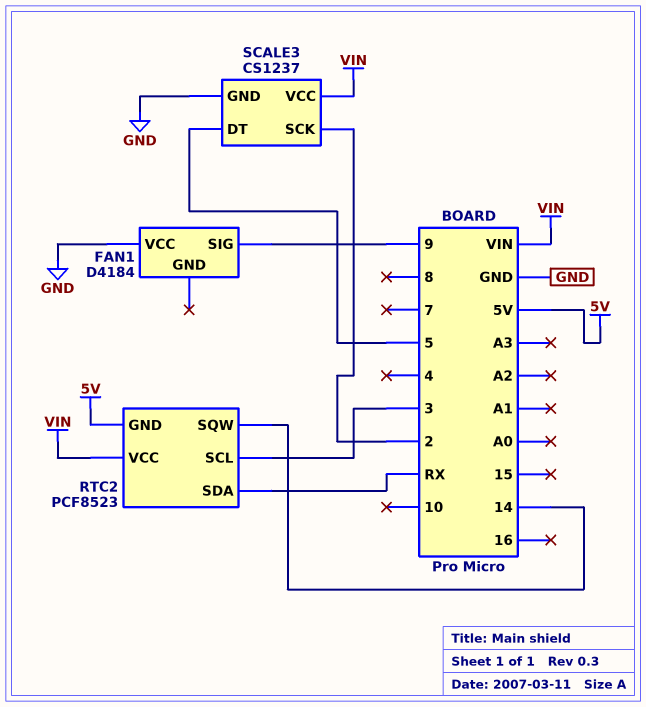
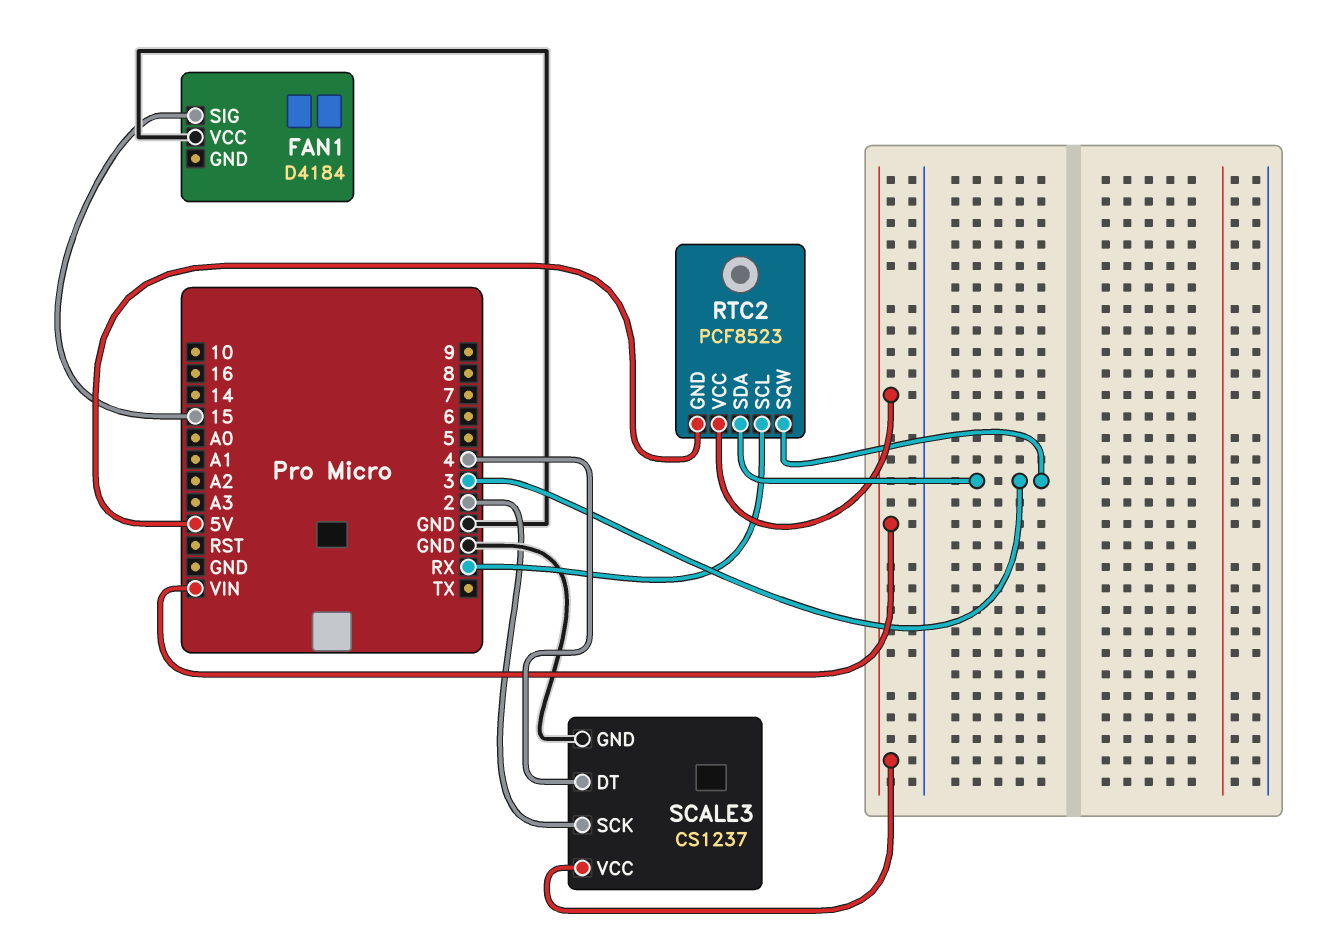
FAN1 pin SIG: 9 -> 15
RTC2 pin SCL: 3 -> RX
RTC2 pin SDA: RX -> 3
RTC2 pin SQW: 14 -> 3
SCALE3 pin DT: 5 -> 4

